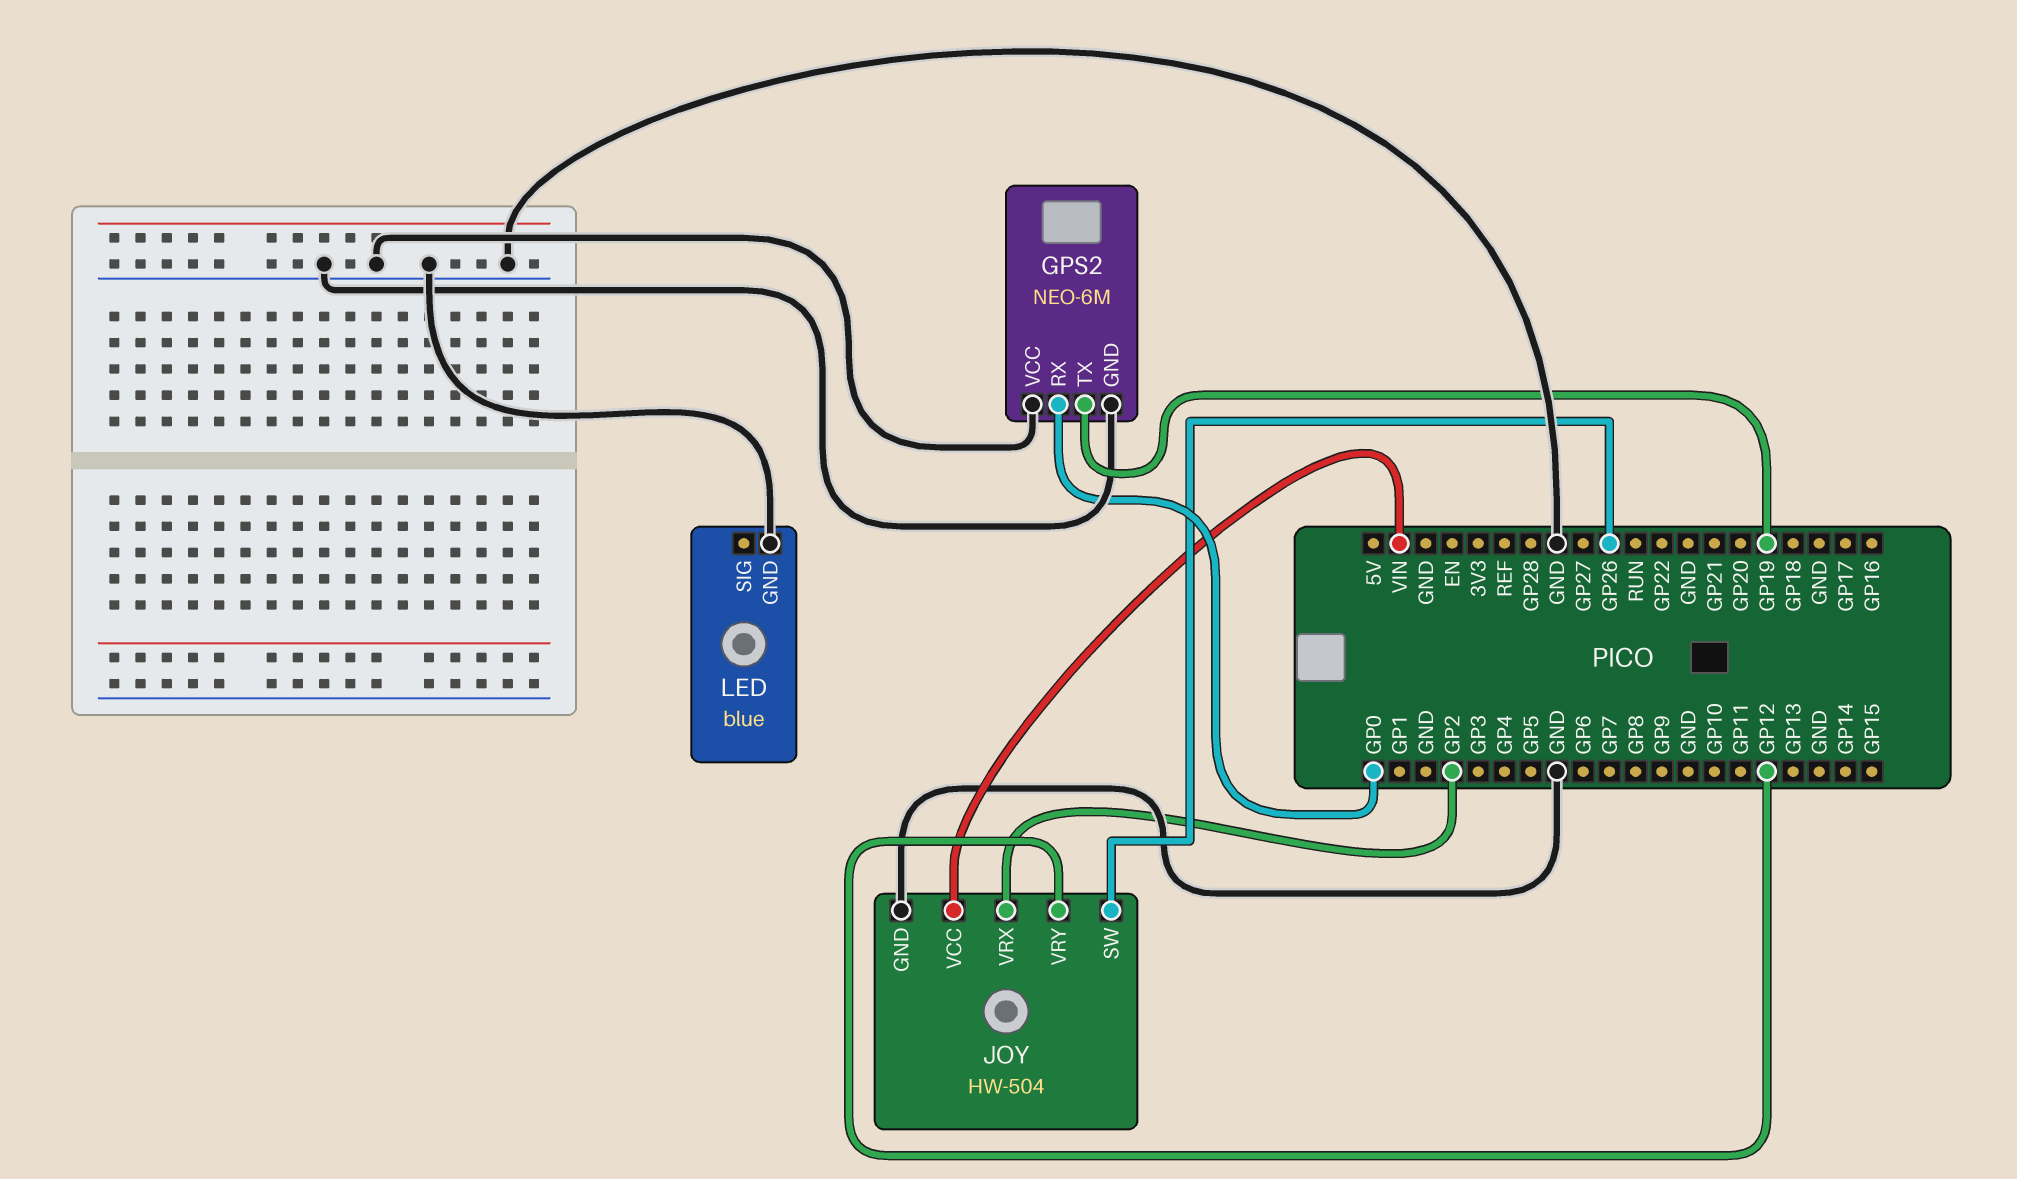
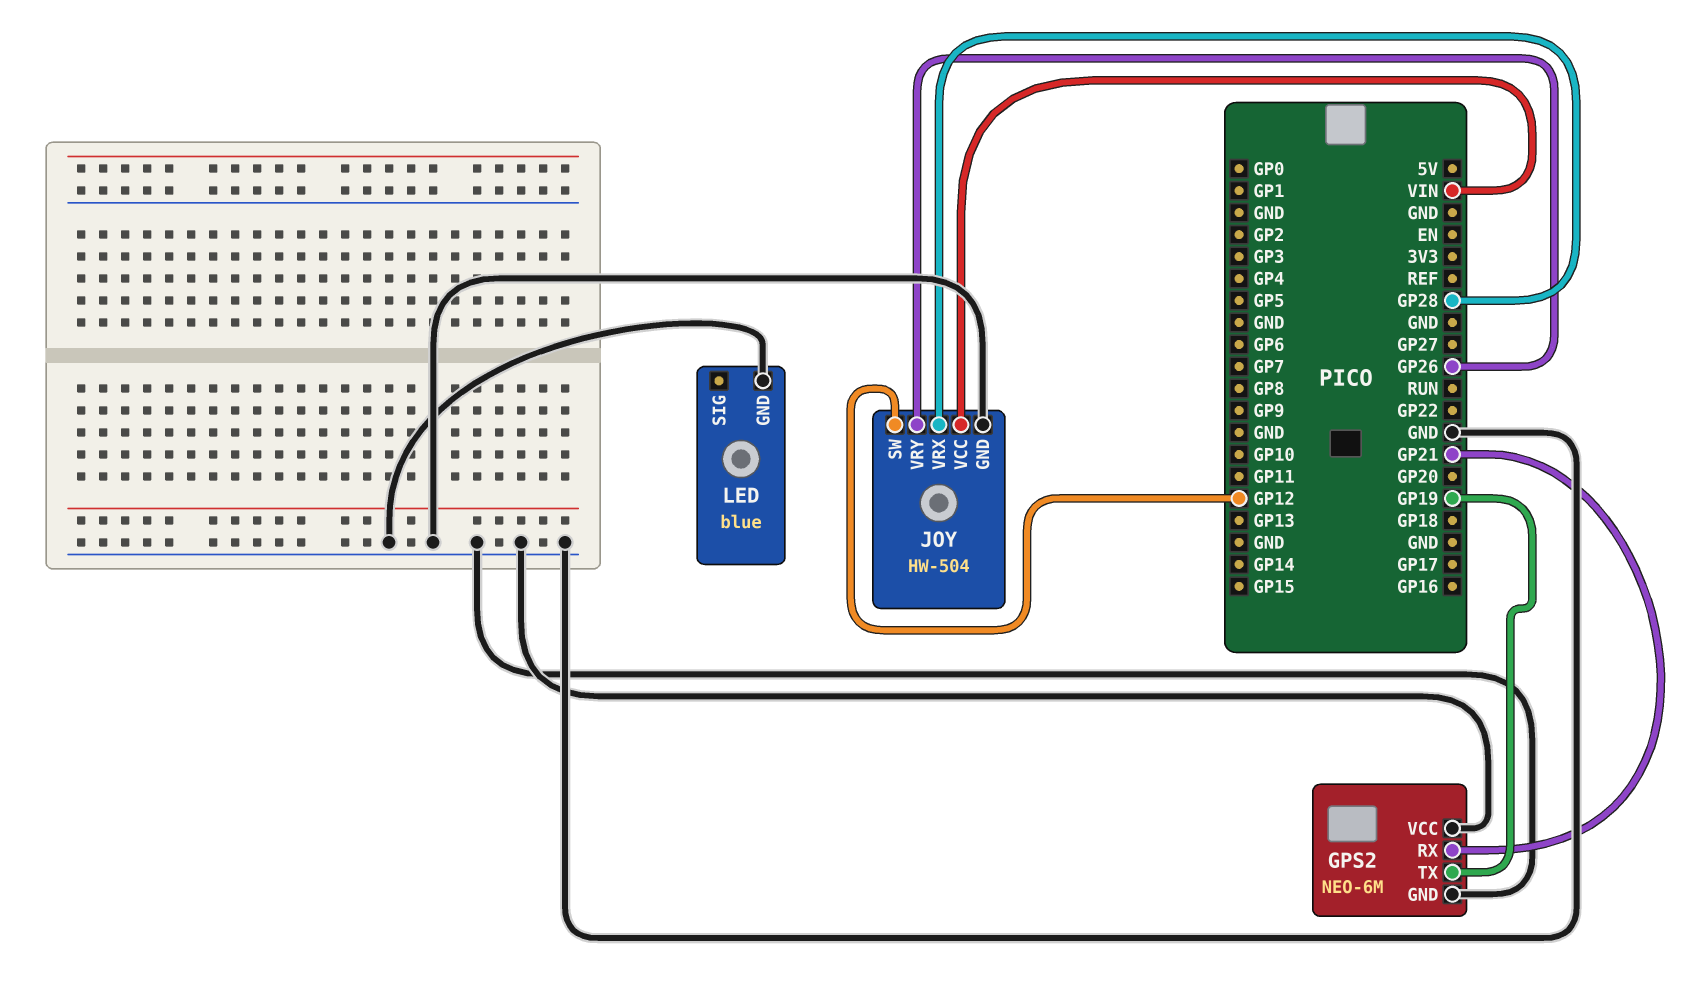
GPS2 pin RX: GP0 -> GP21
JOY pin SW: GP26 -> GP12
JOY pin VRX: GP2 -> GP28
JOY pin VRY: GP12 -> GP26

